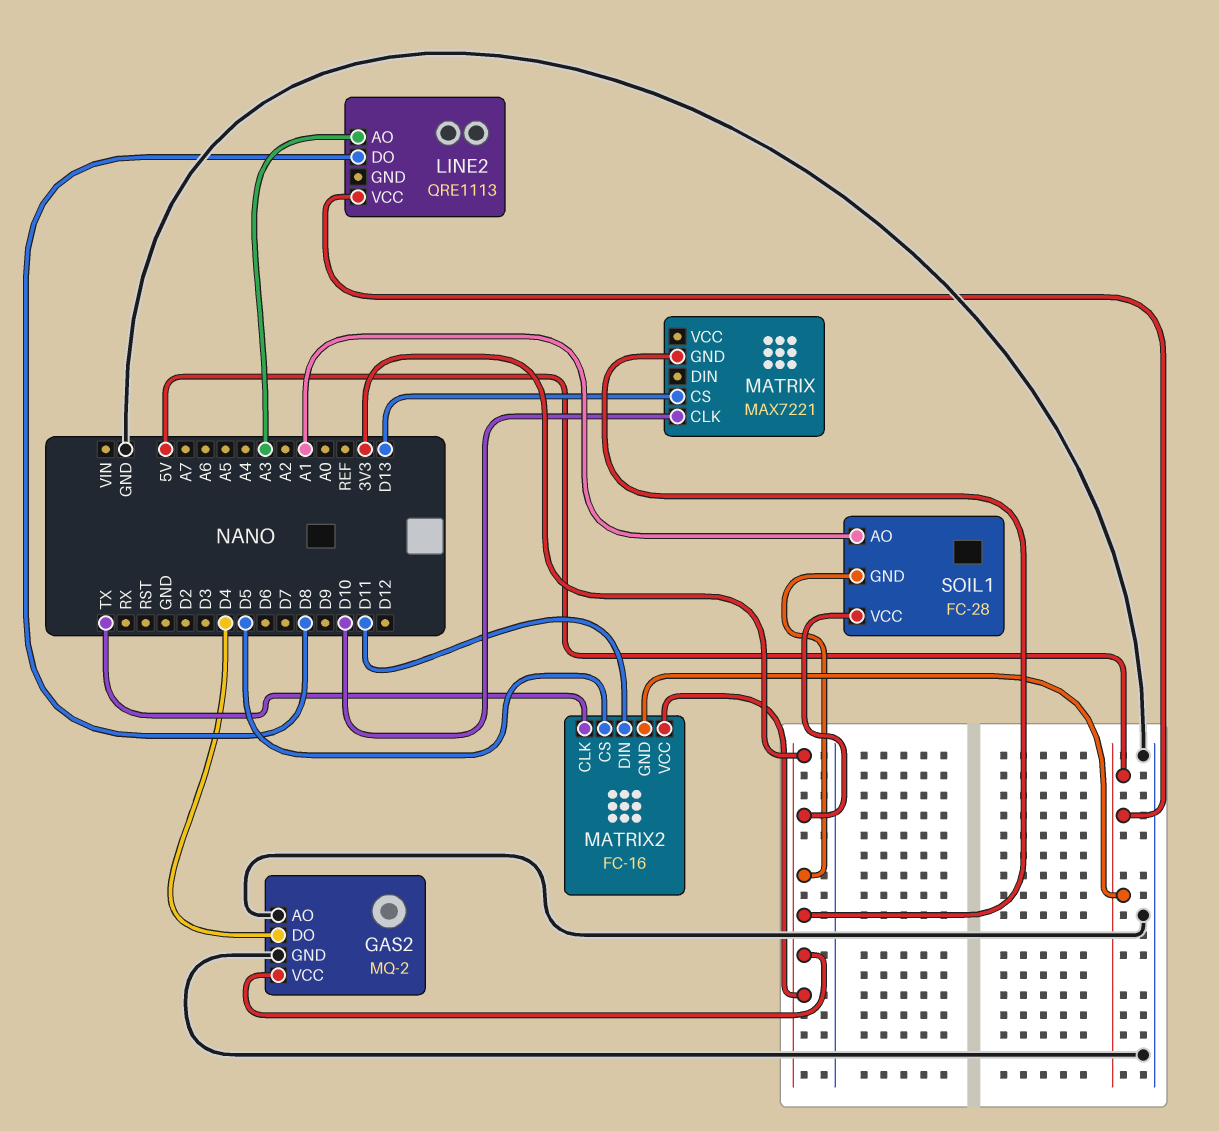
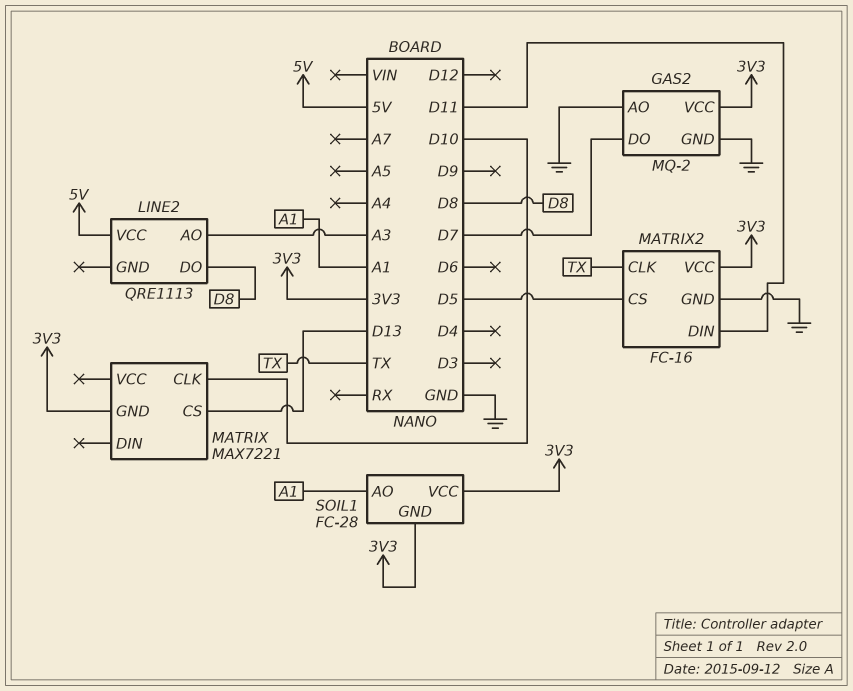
GAS2 pin DO: D4 -> D7
MATRIX2 pin GND: 5V -> GND

